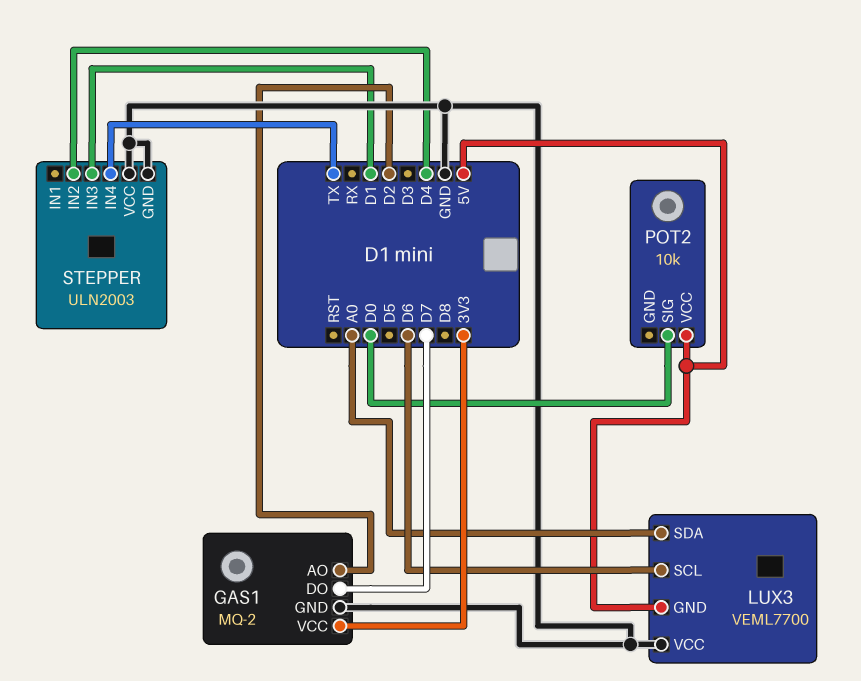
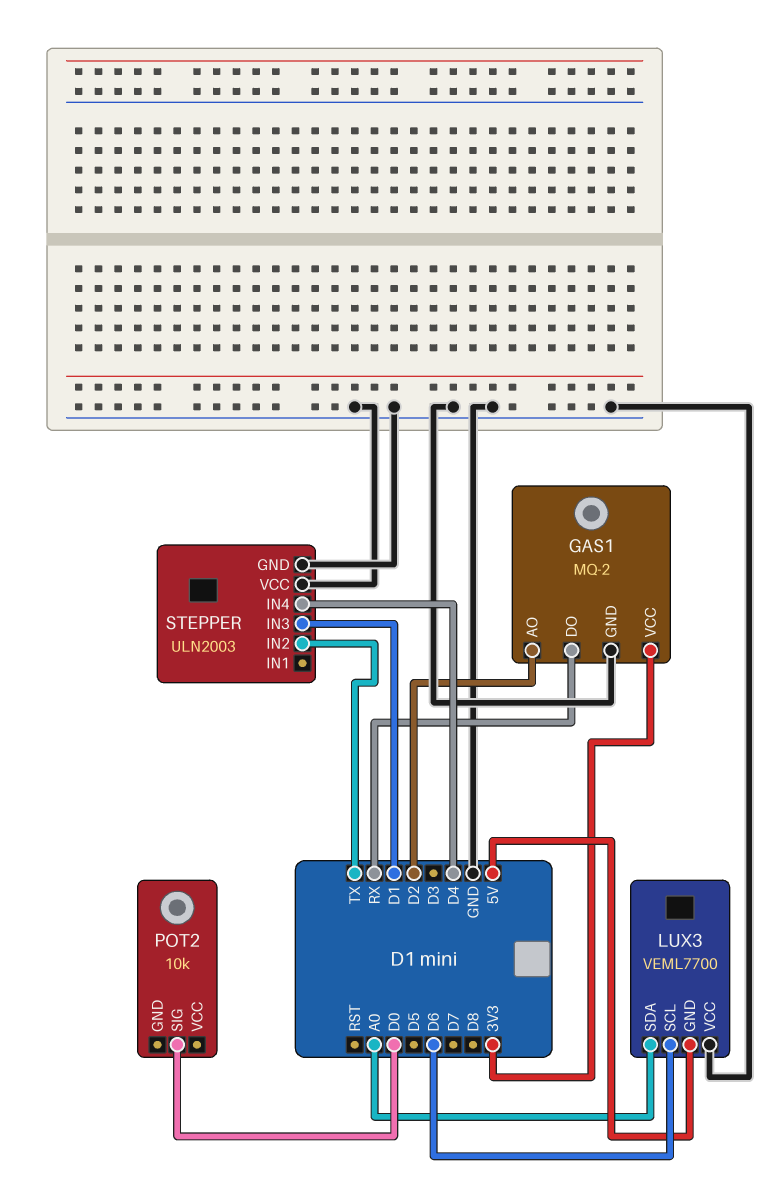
GAS1 pin DO: D7 -> RX
POT2 pin VCC: 5V -> none
STEPPER pin IN2: D4 -> TX
STEPPER pin IN4: TX -> D4

